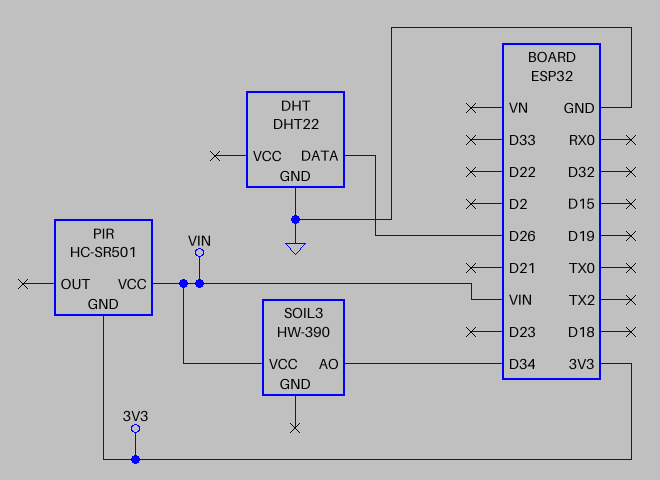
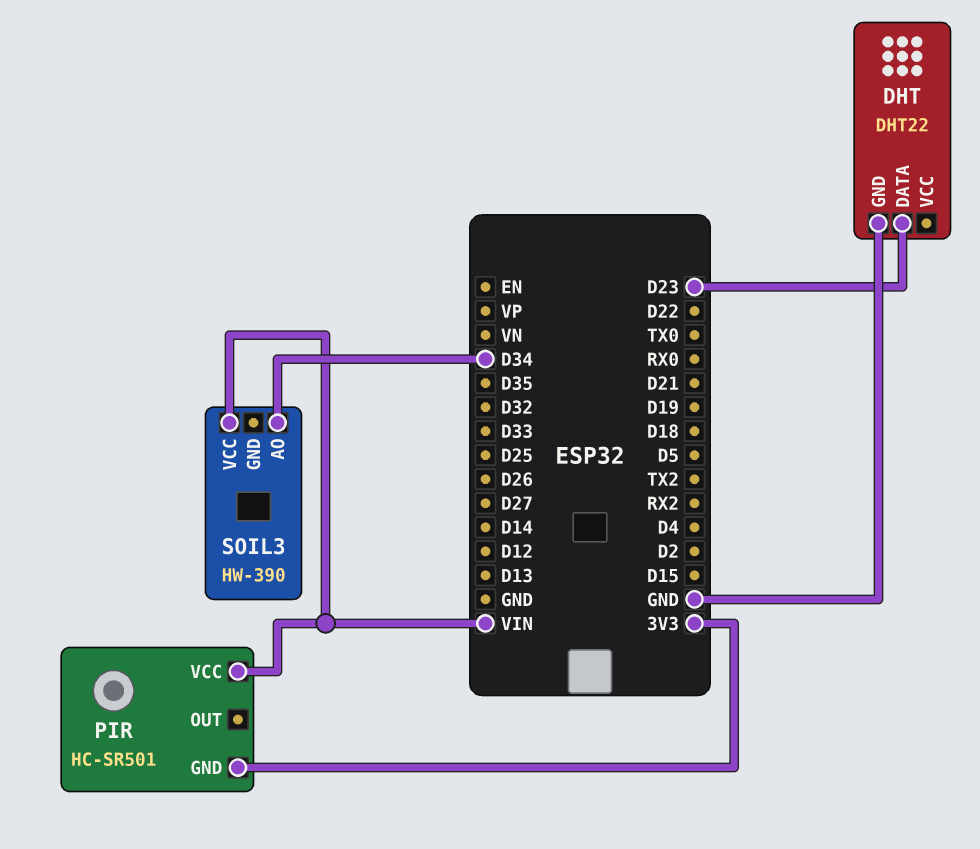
DHT pin DATA: D26 -> D23

